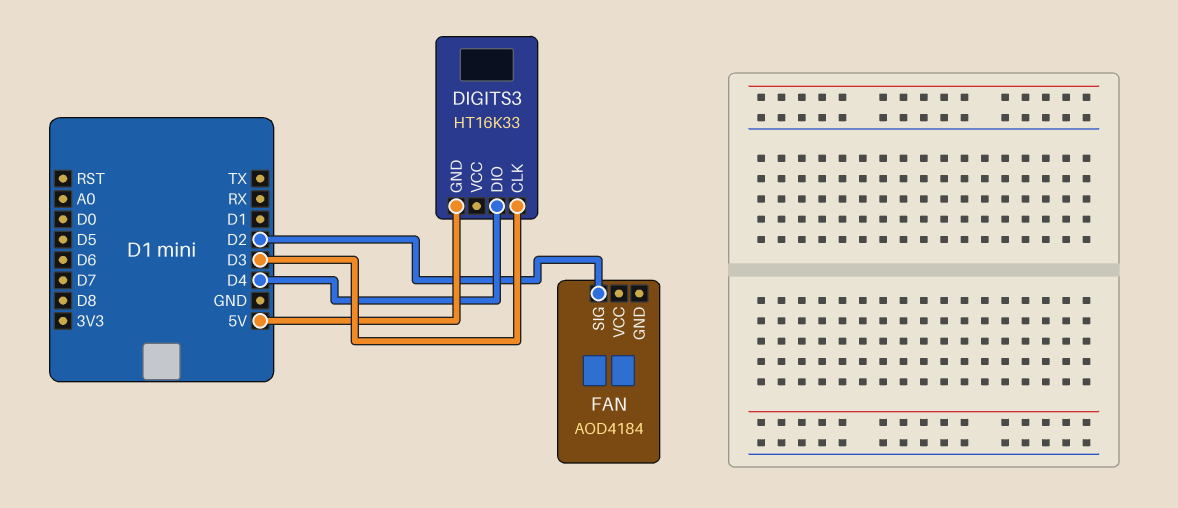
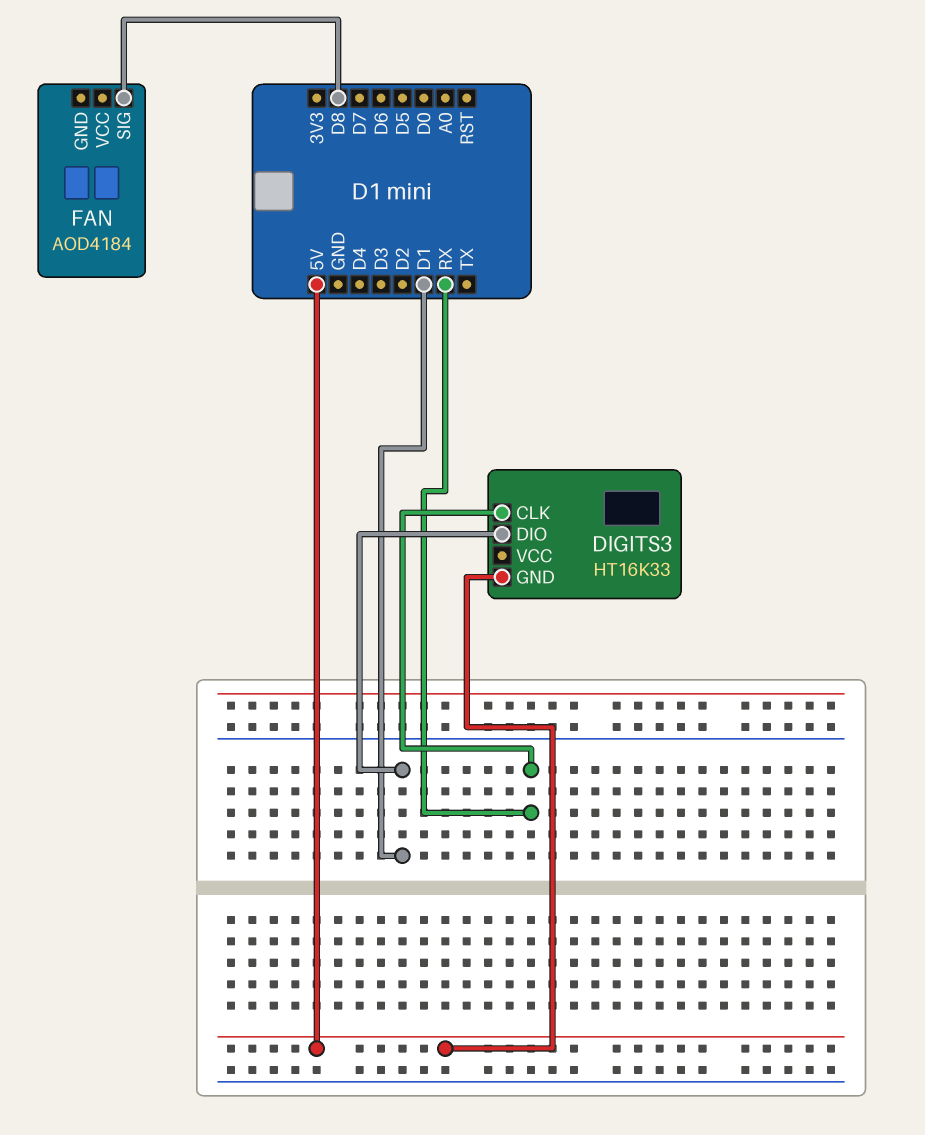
DIGITS3 pin CLK: D3 -> RX
DIGITS3 pin DIO: D4 -> D1
FAN pin SIG: D2 -> D8

